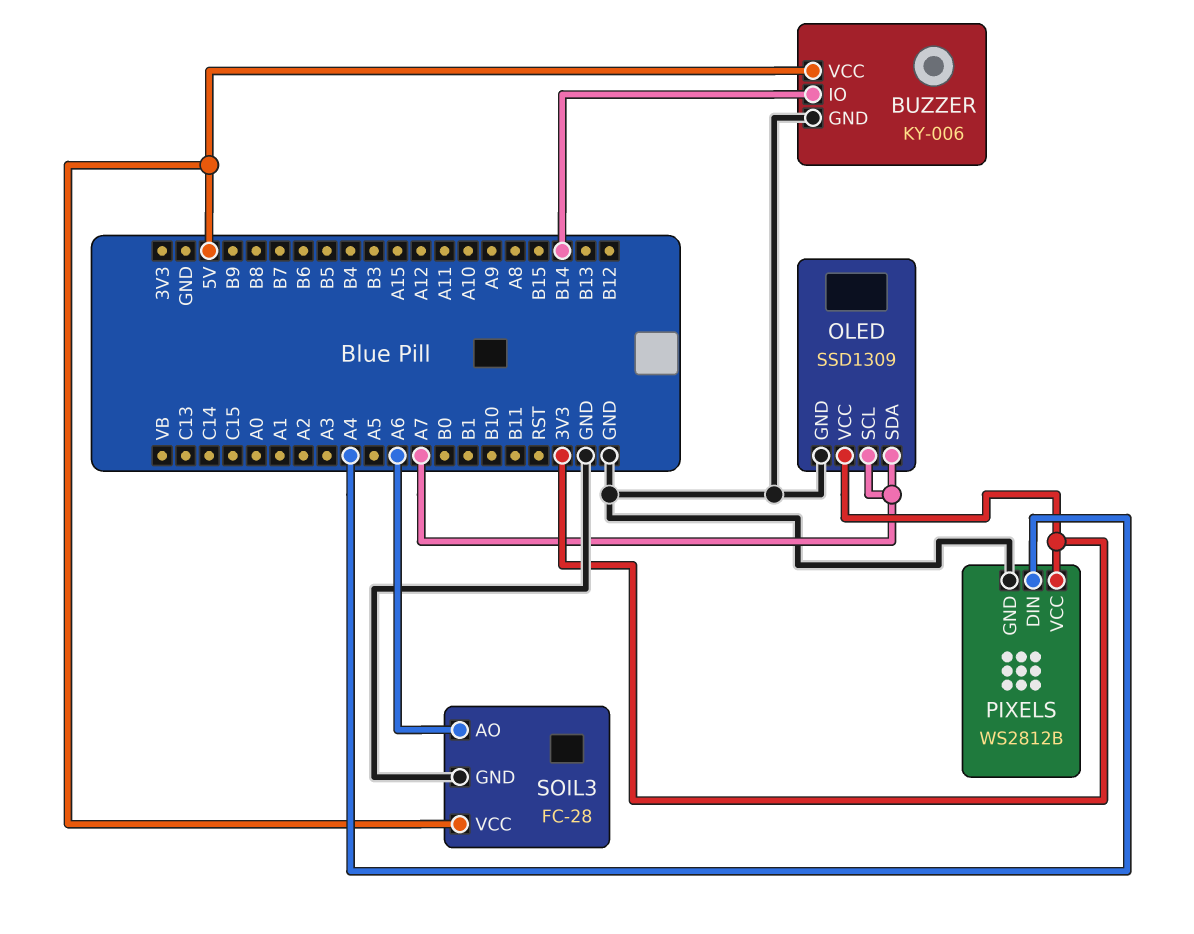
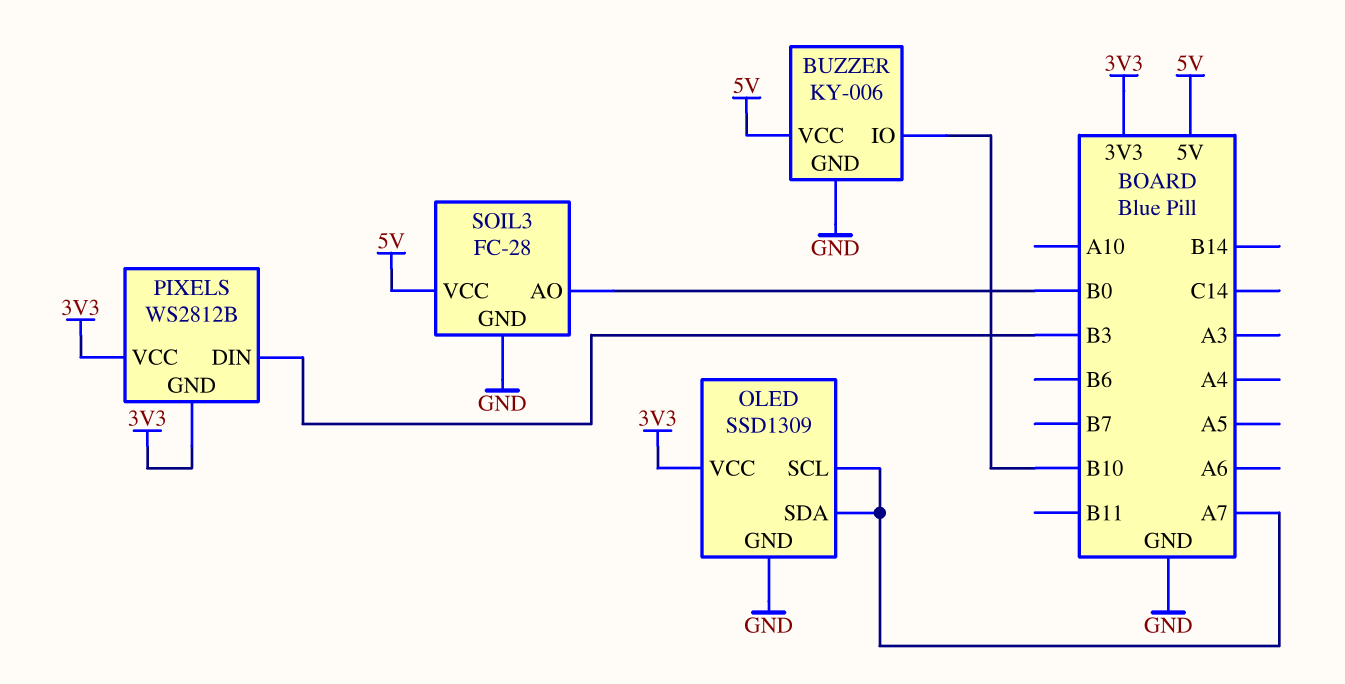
BUZZER pin IO: B14 -> B10
PIXELS pin DIN: A4 -> B3
PIXELS pin GND: GND -> 3V3
SOIL3 pin AO: A6 -> B0

